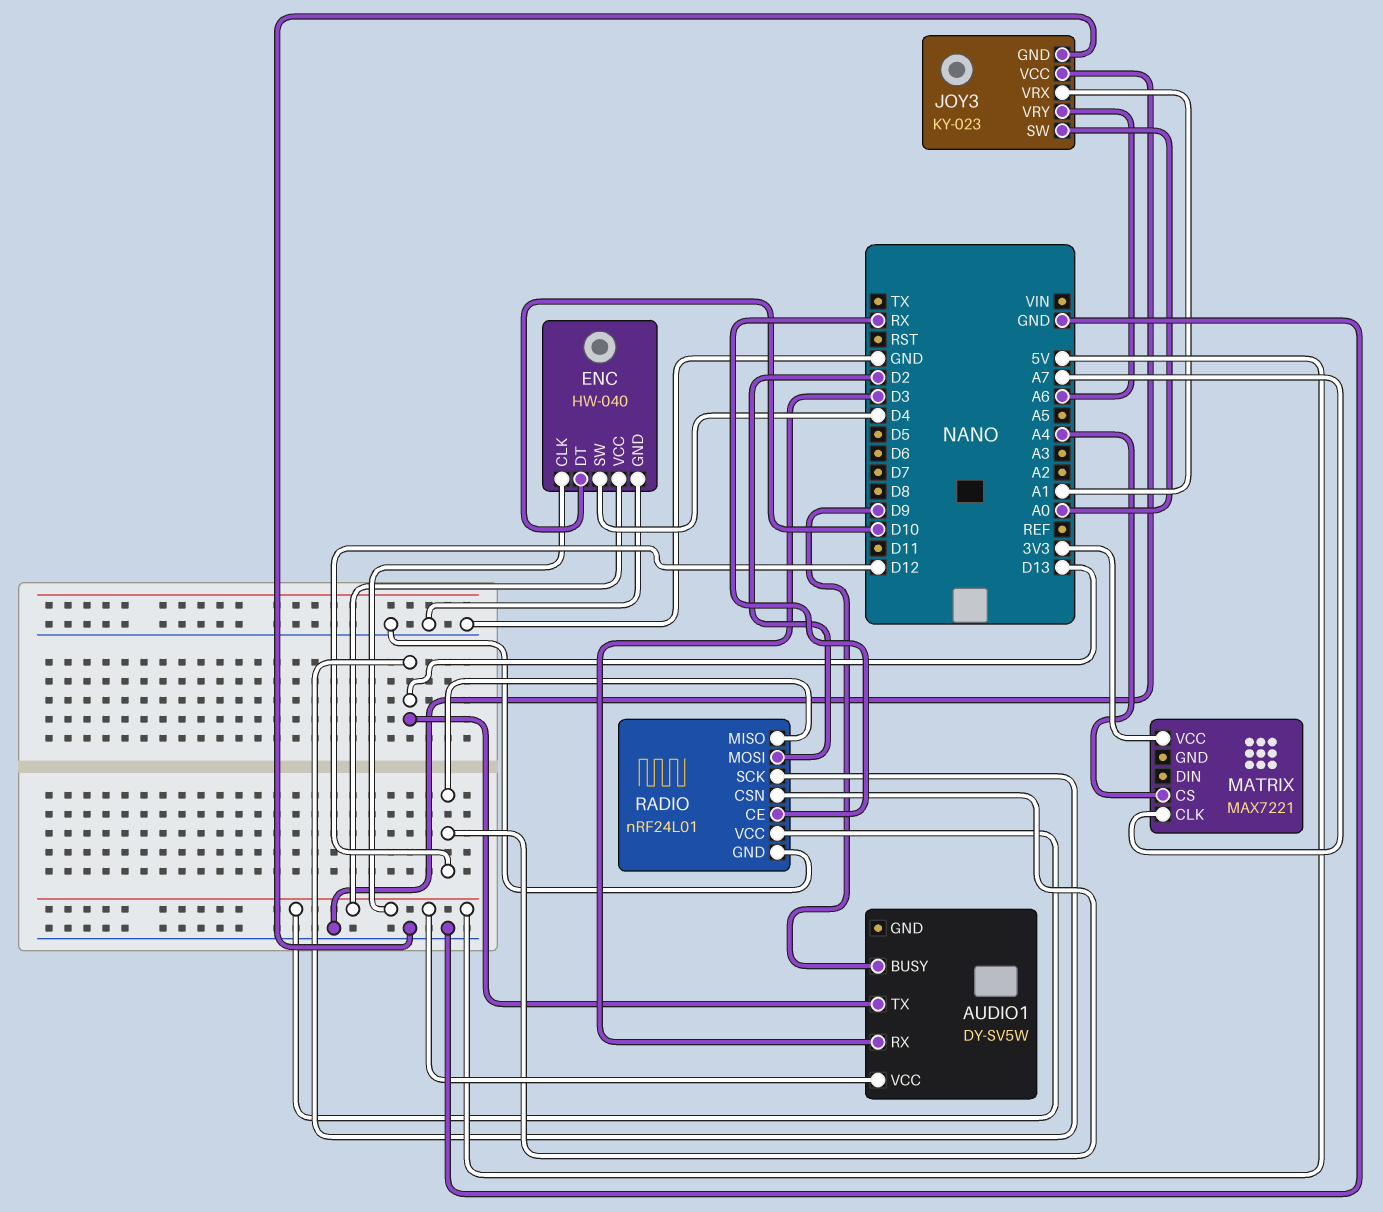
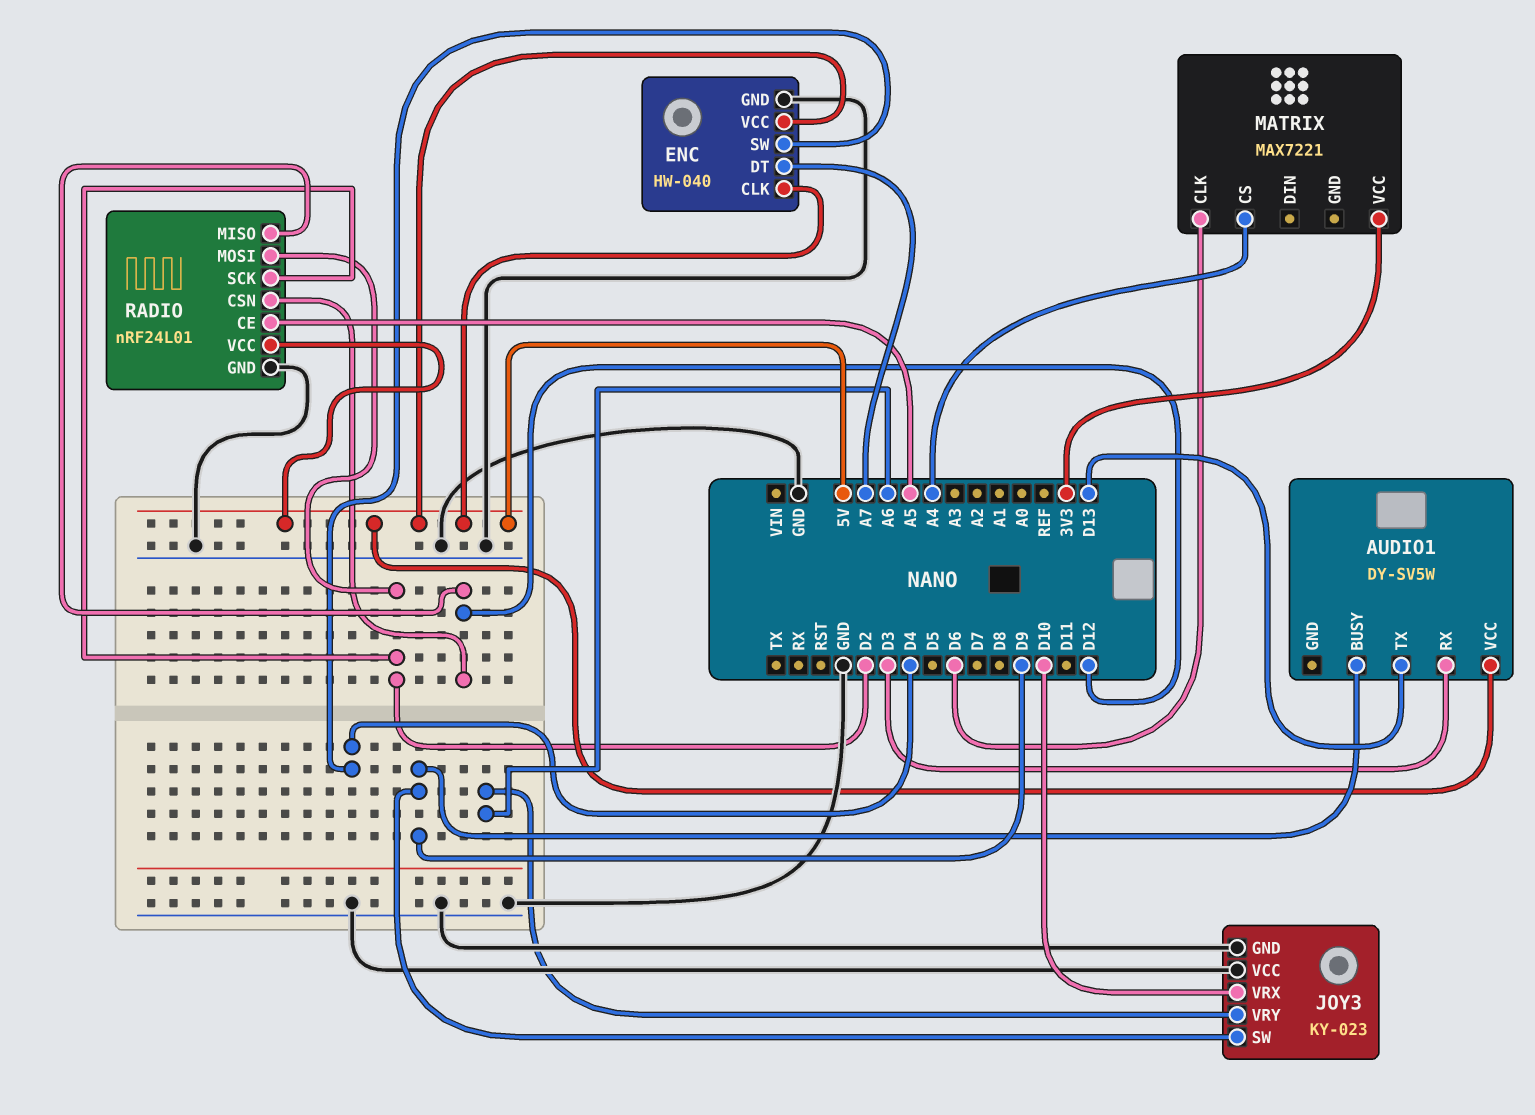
ENC pin DT: D10 -> A7
JOY3 pin SW: A0 -> D9
JOY3 pin VRX: A1 -> D10
MATRIX pin CLK: A7 -> D6
RADIO pin CE: RX -> A5
RADIO pin SCK: D13 -> D2

